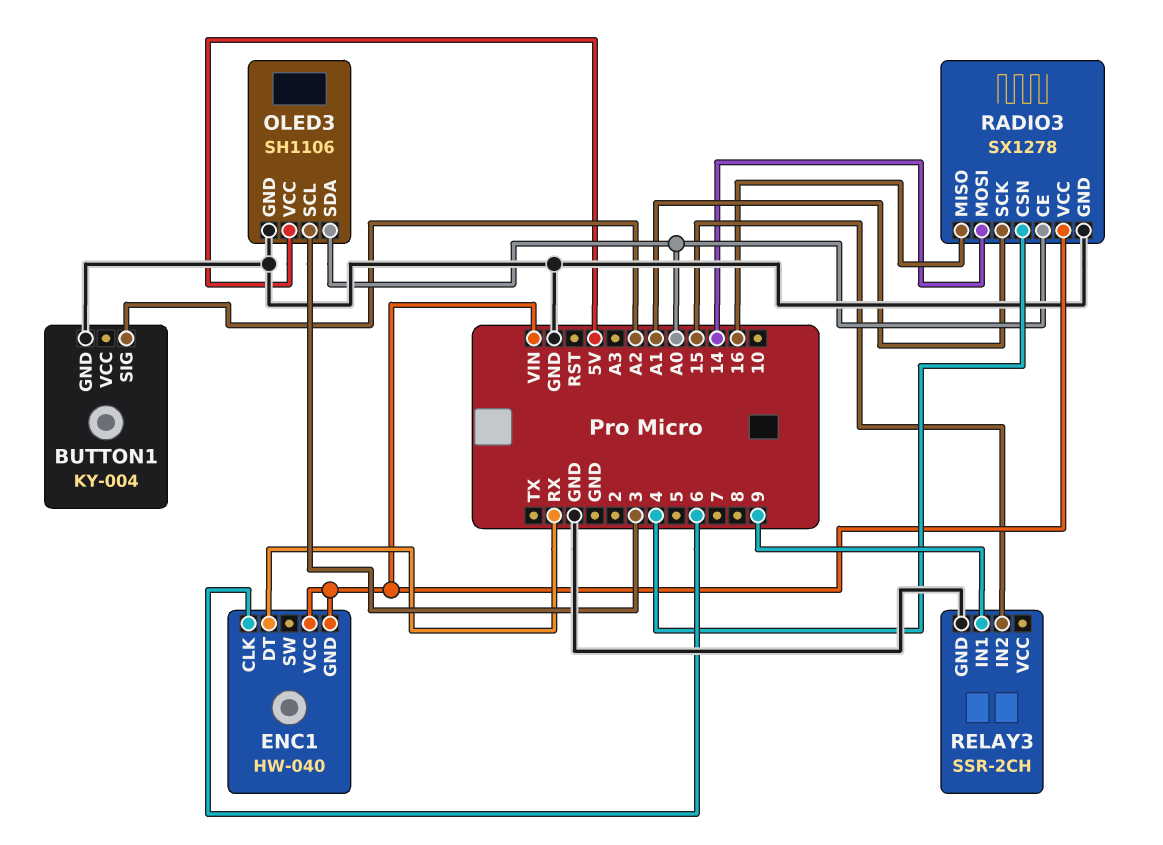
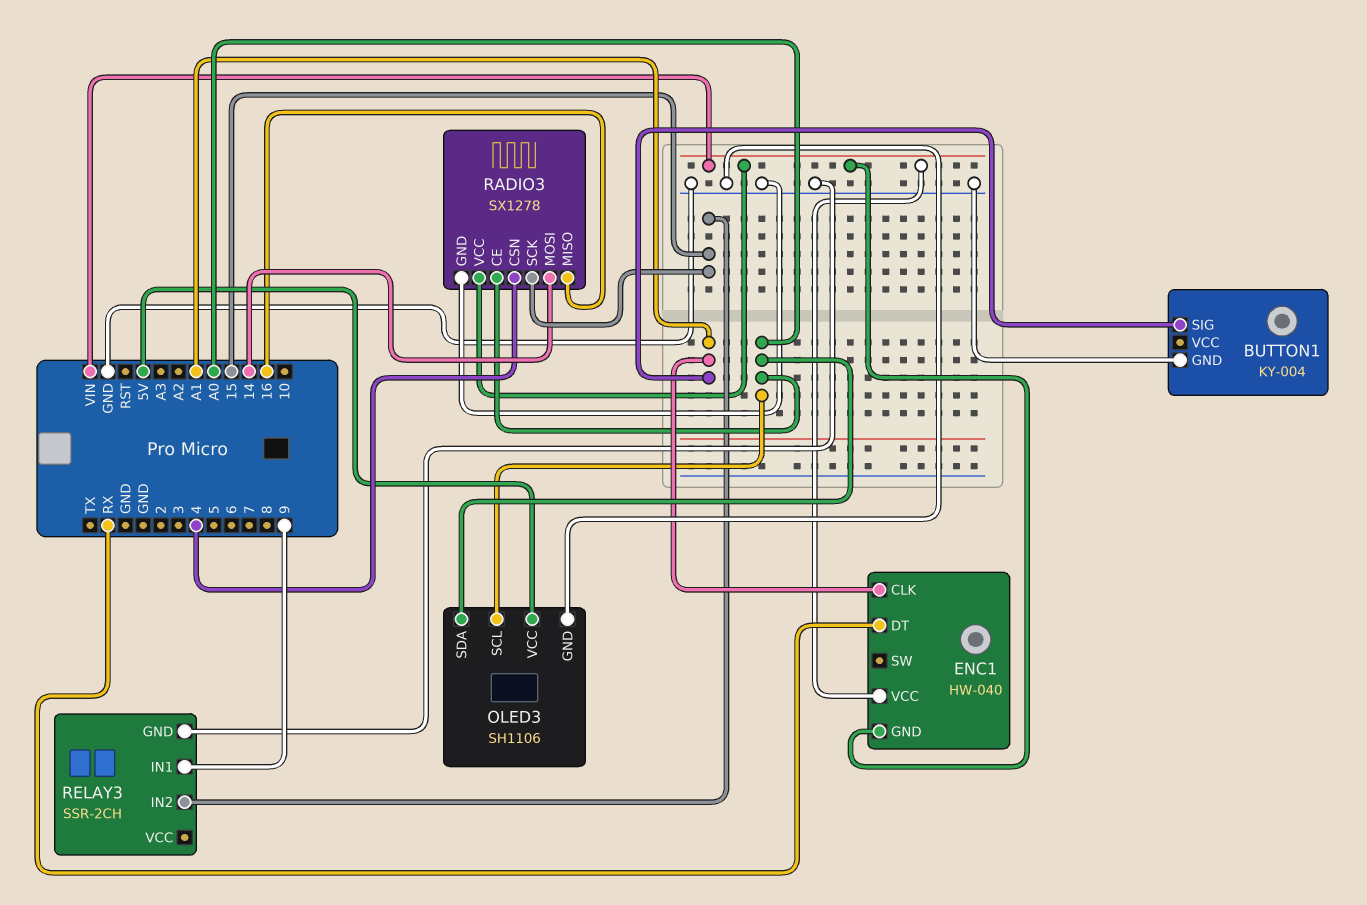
BUTTON1 pin SIG: A2 -> A1
ENC1 pin CLK: 6 -> A1
OLED3 pin SCL: 3 -> A0
RADIO3 pin SCK: A1 -> 15

